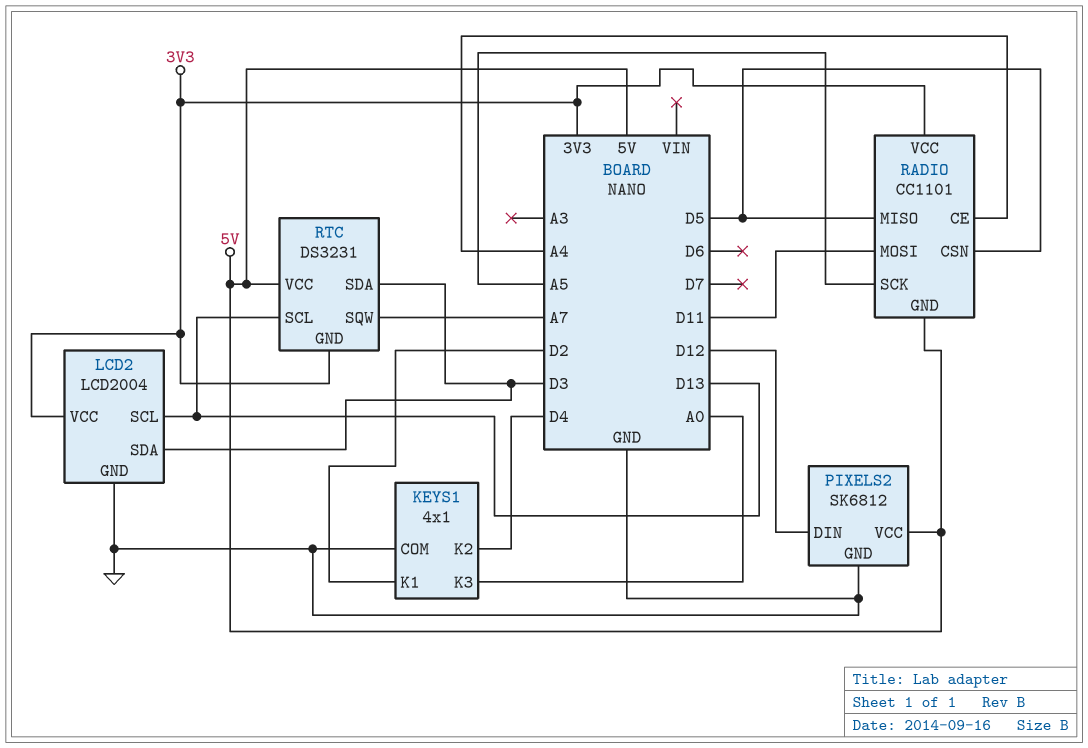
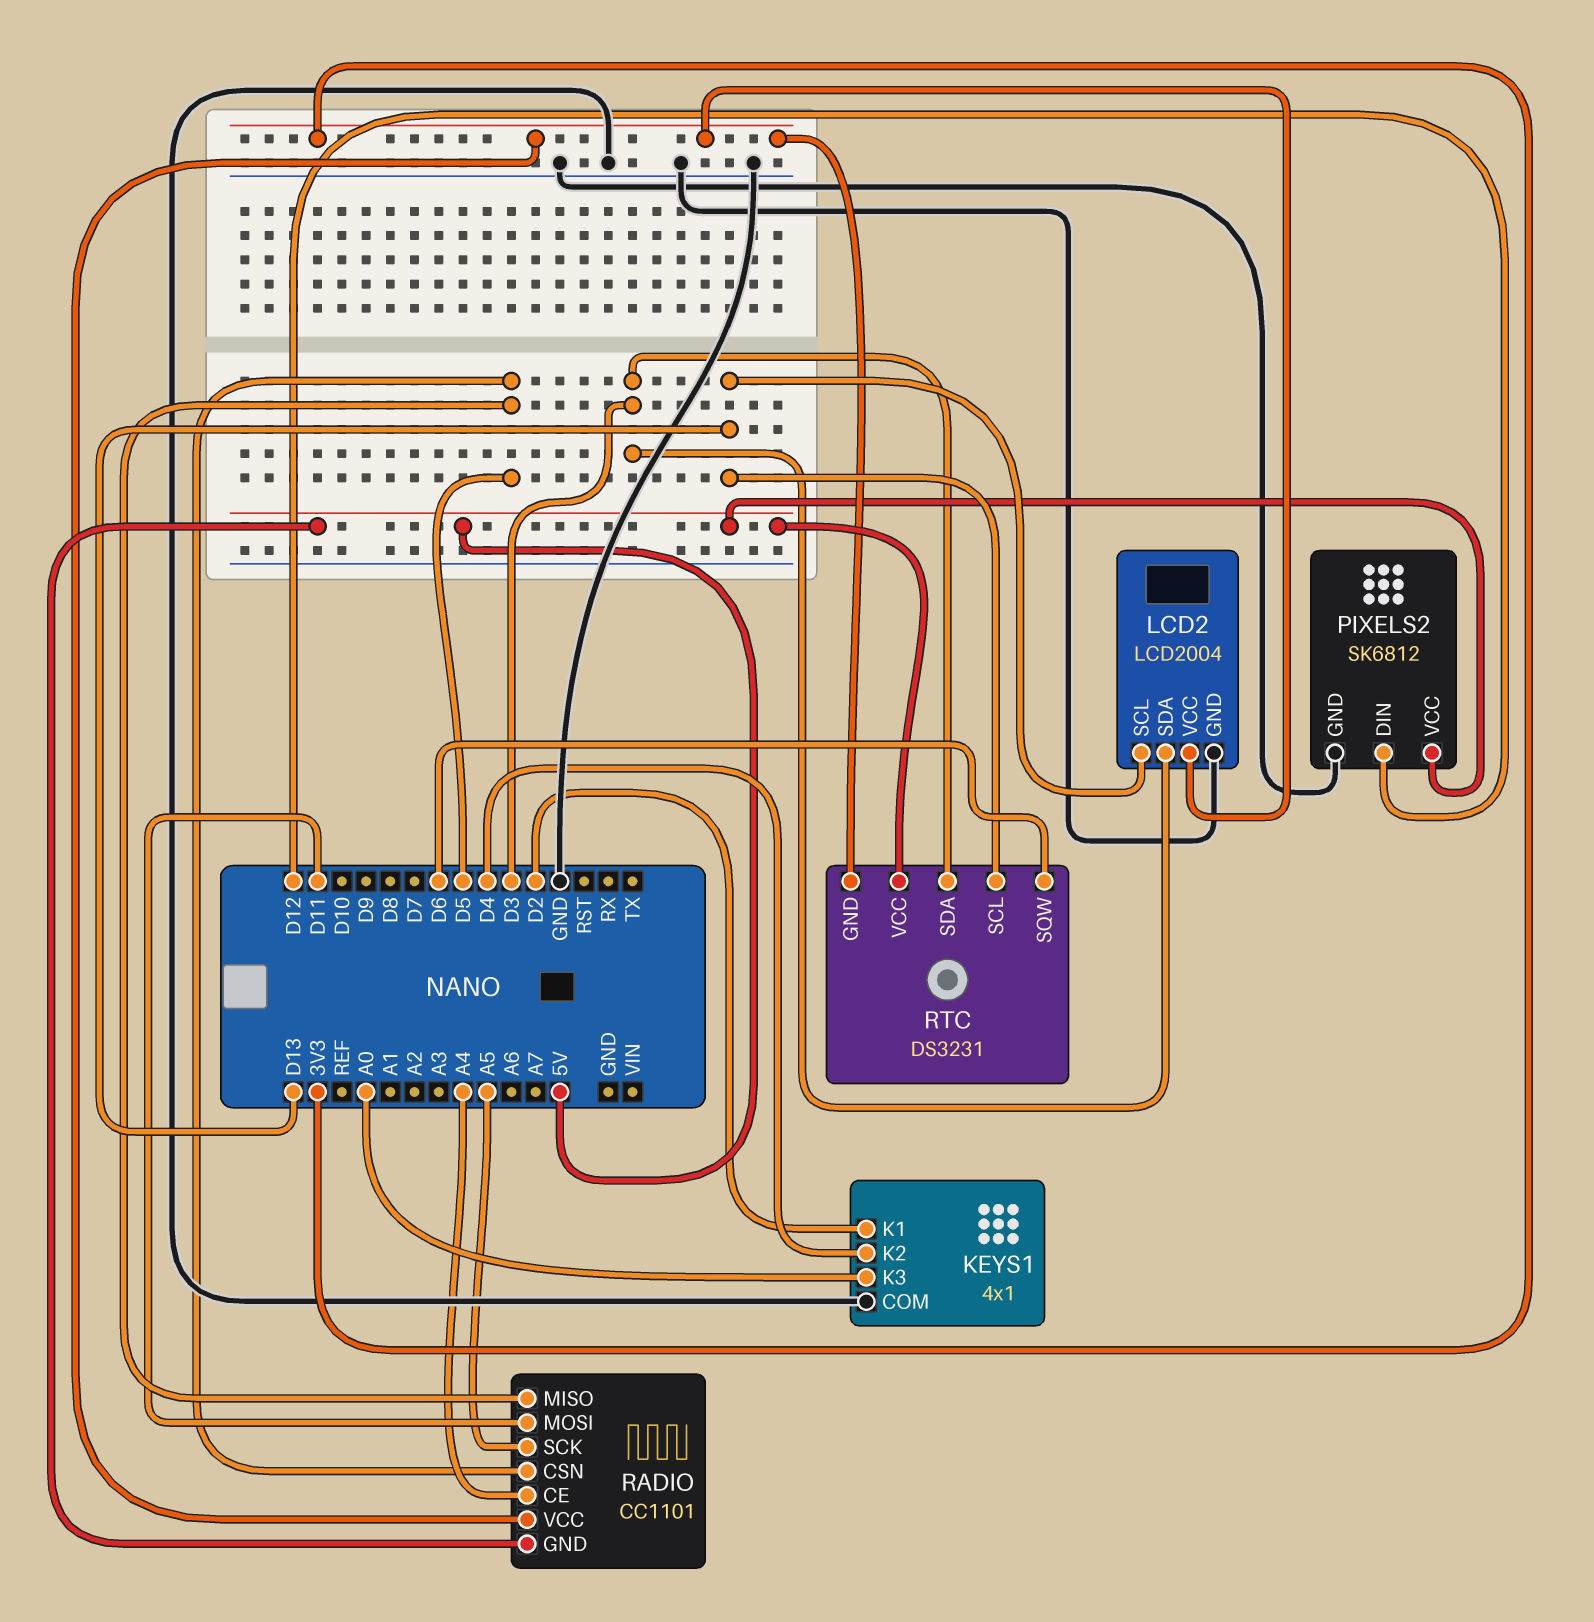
RTC pin SQW: A7 -> D6

